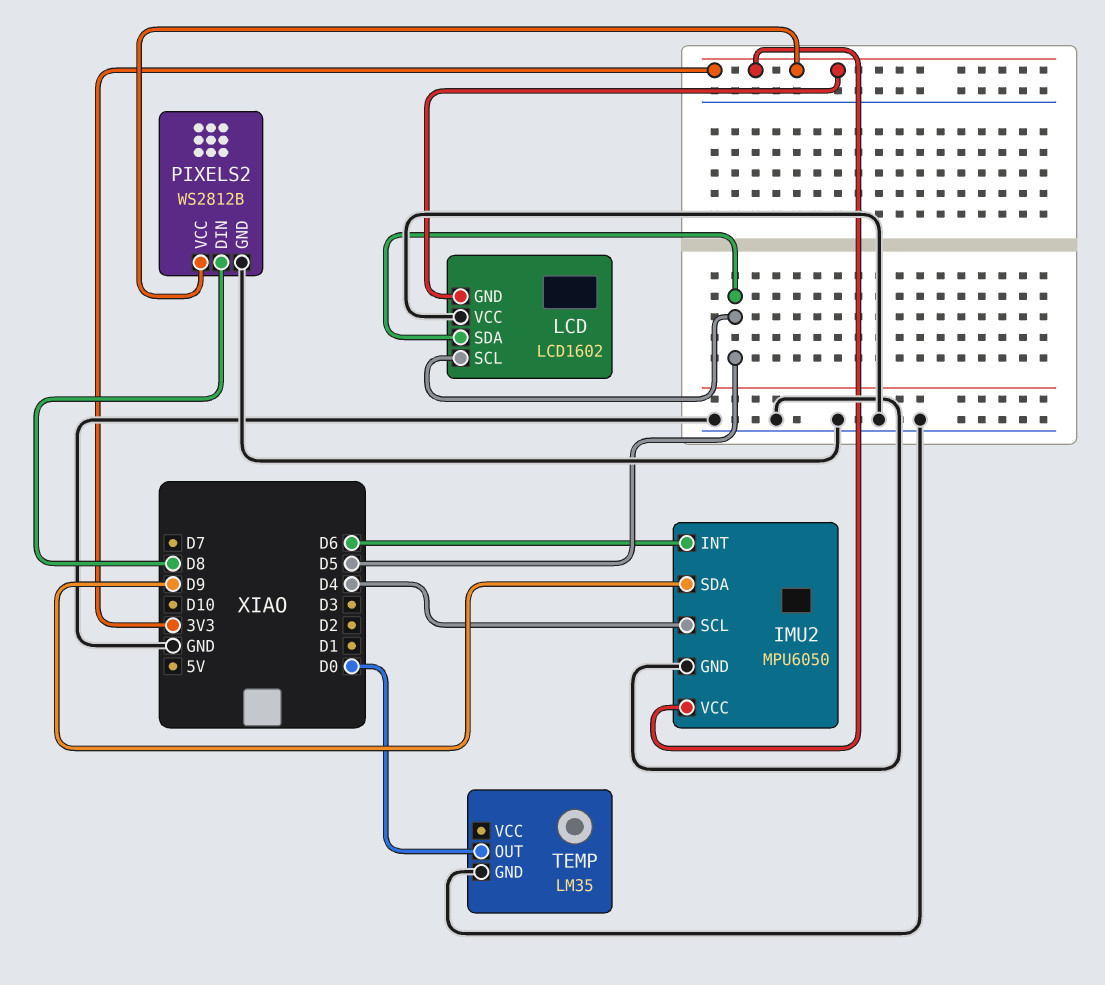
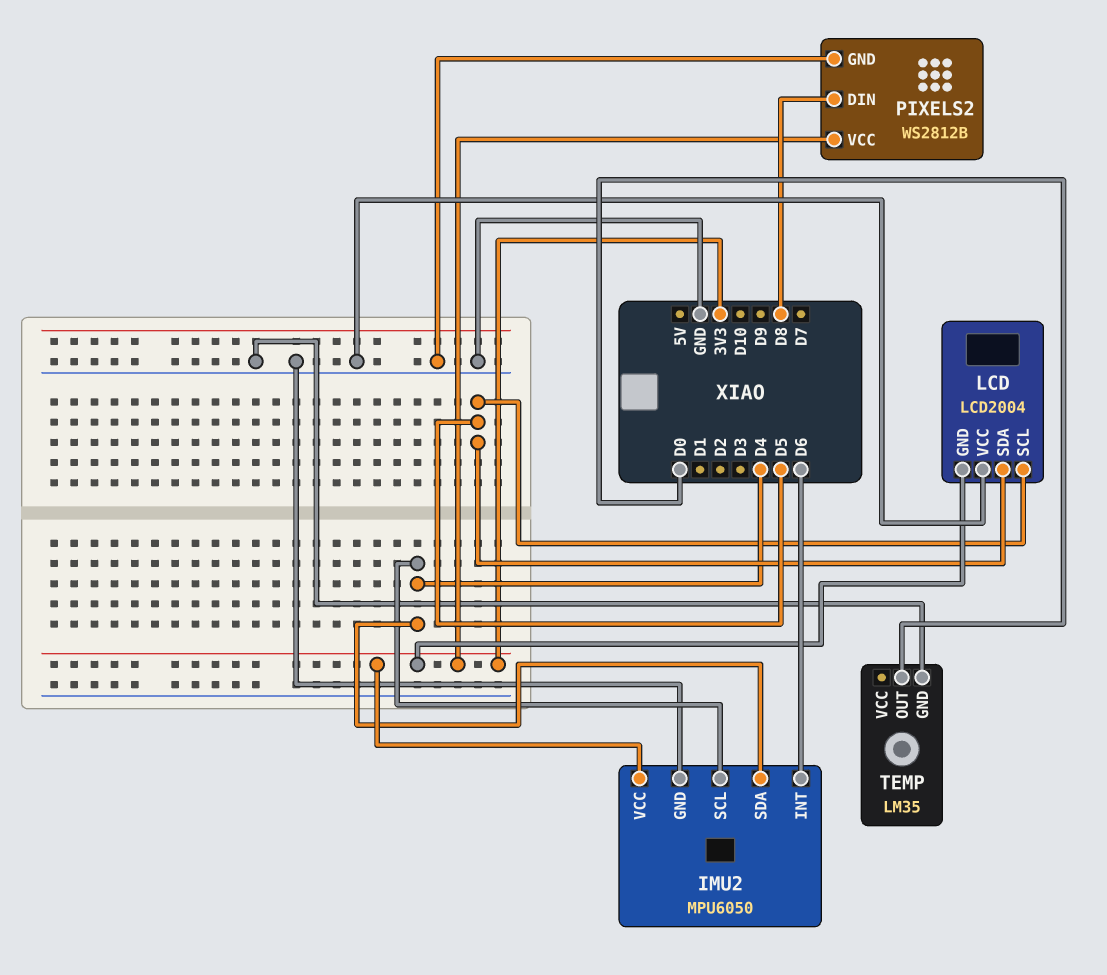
IMU2 pin SDA: D9 -> D4
LCD: LCD1602 -> LCD2004

